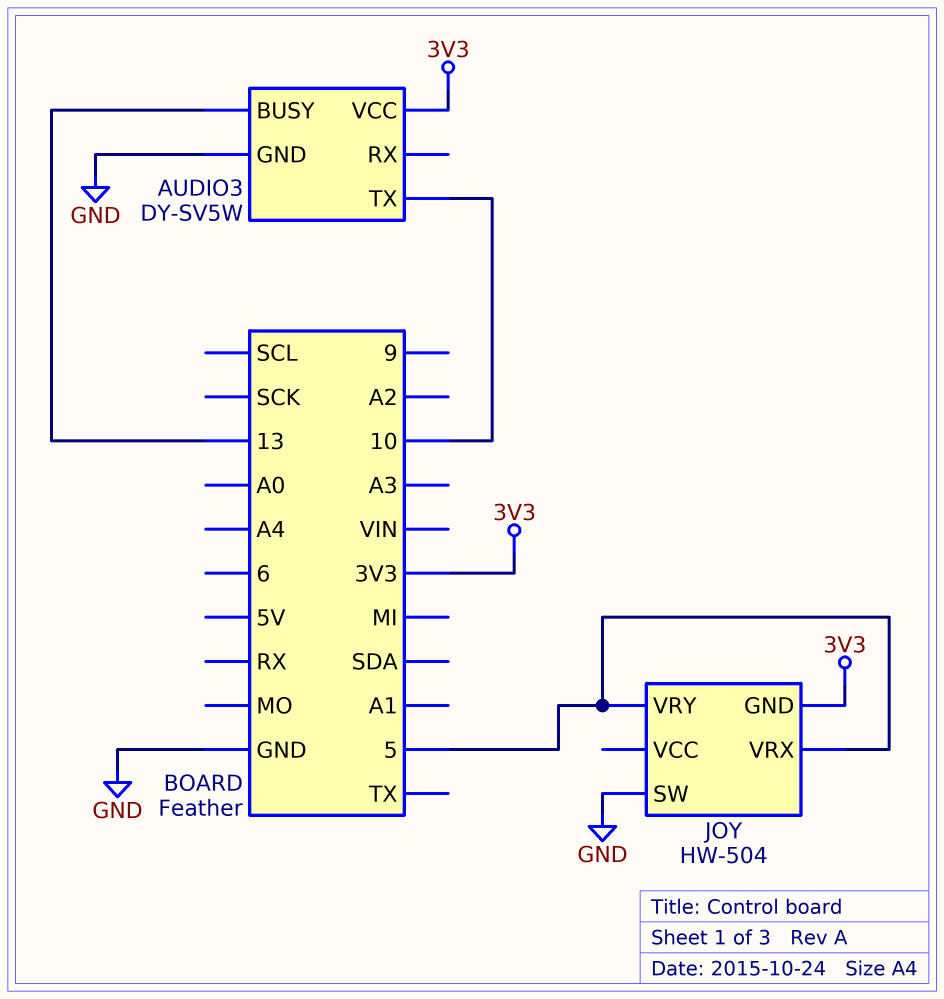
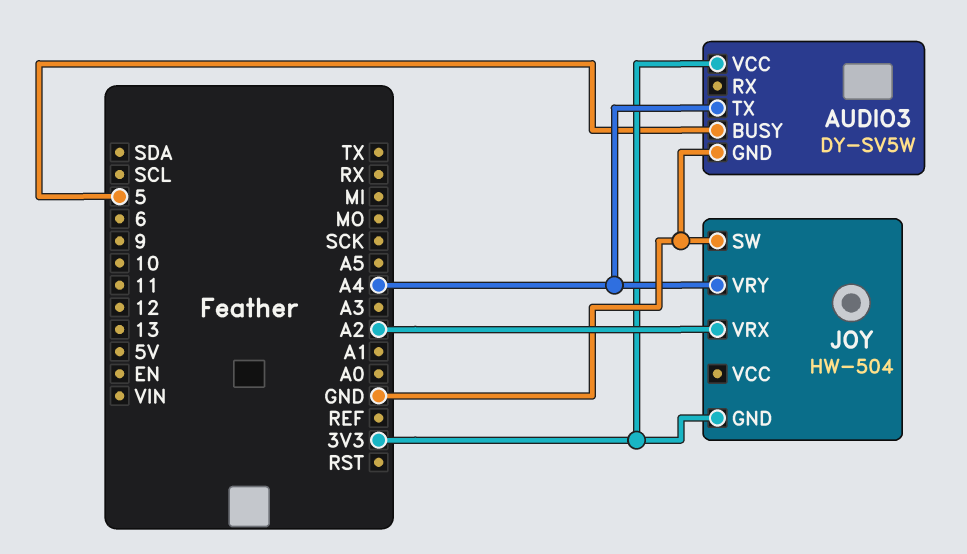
AUDIO3 pin BUSY: 13 -> 5
AUDIO3 pin TX: 10 -> A4
JOY pin VRX: 5 -> A2
JOY pin VRY: 5 -> A4

